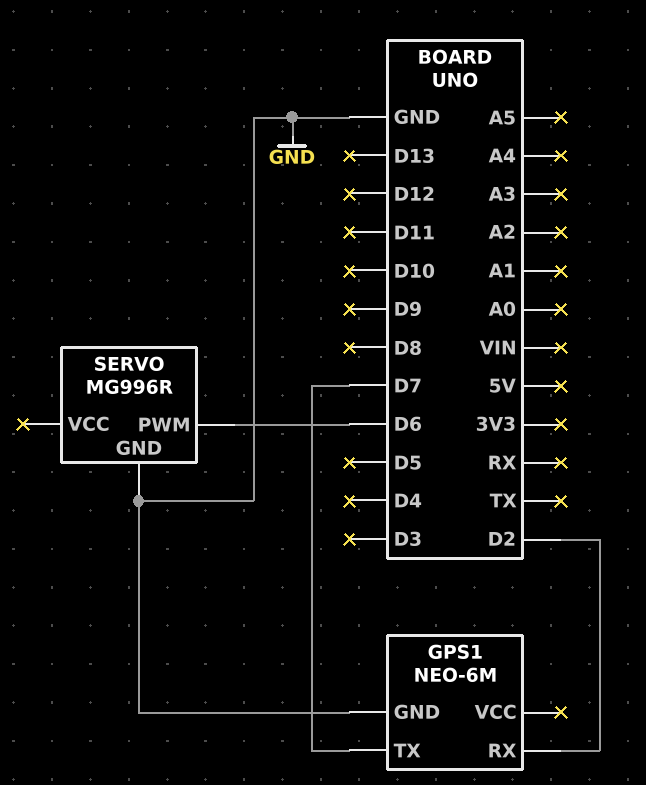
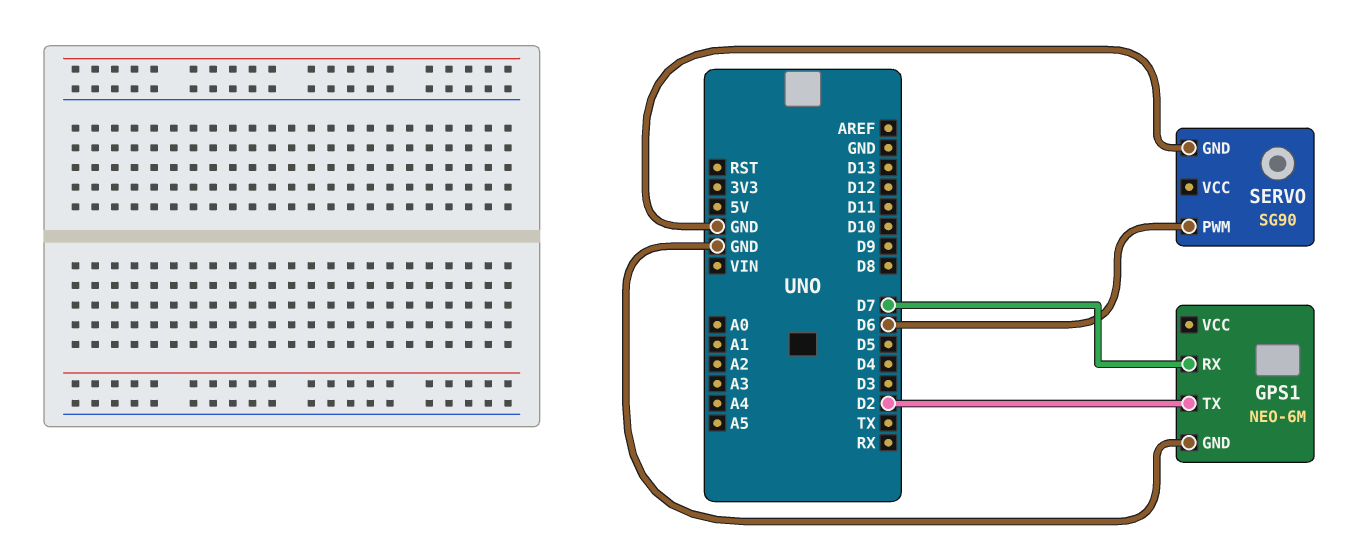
GPS1 pin RX: D2 -> D7
GPS1 pin TX: D7 -> D2
SERVO: MG996R -> SG90

